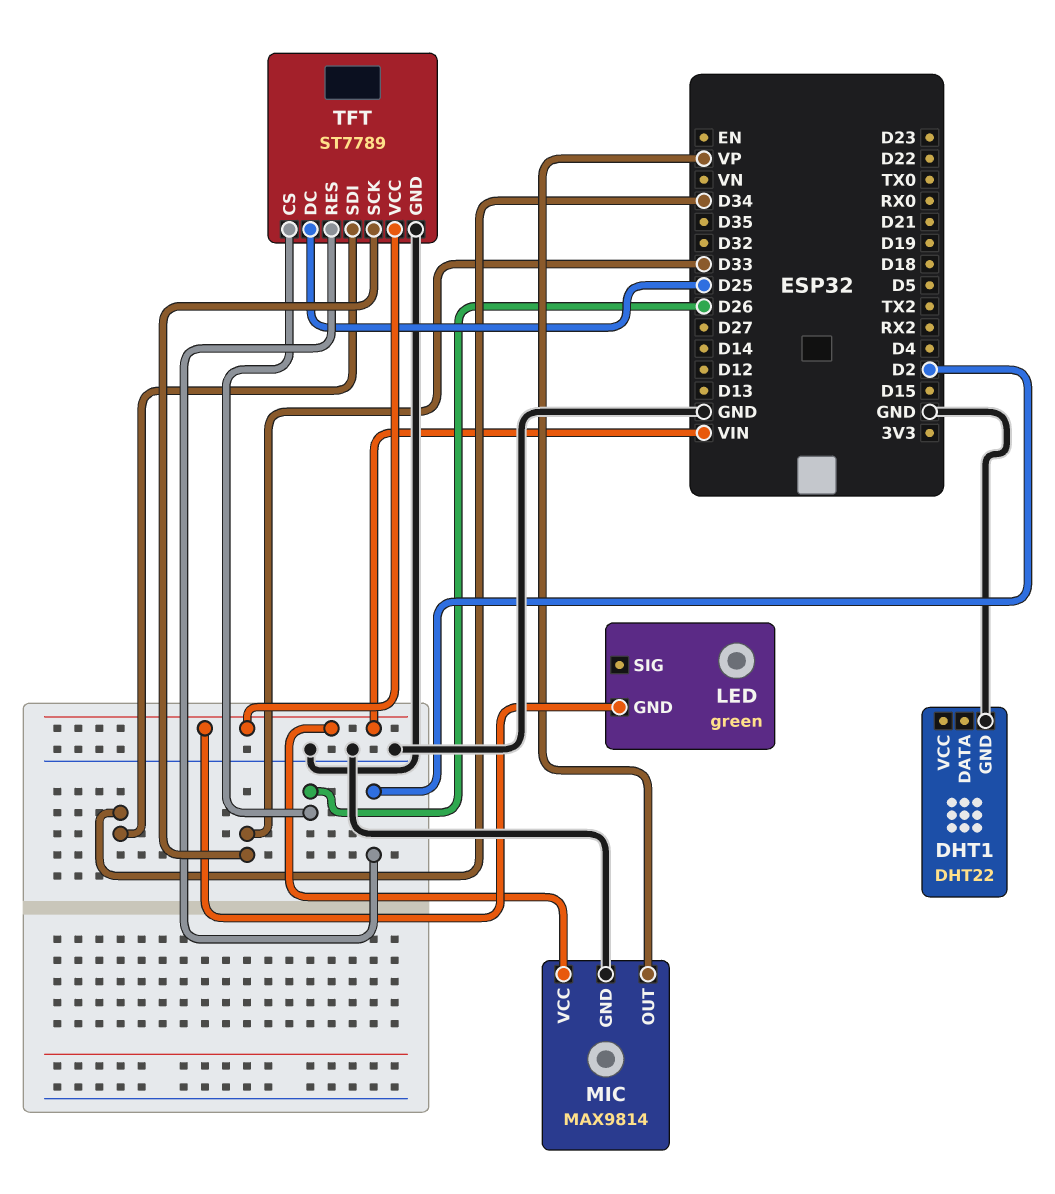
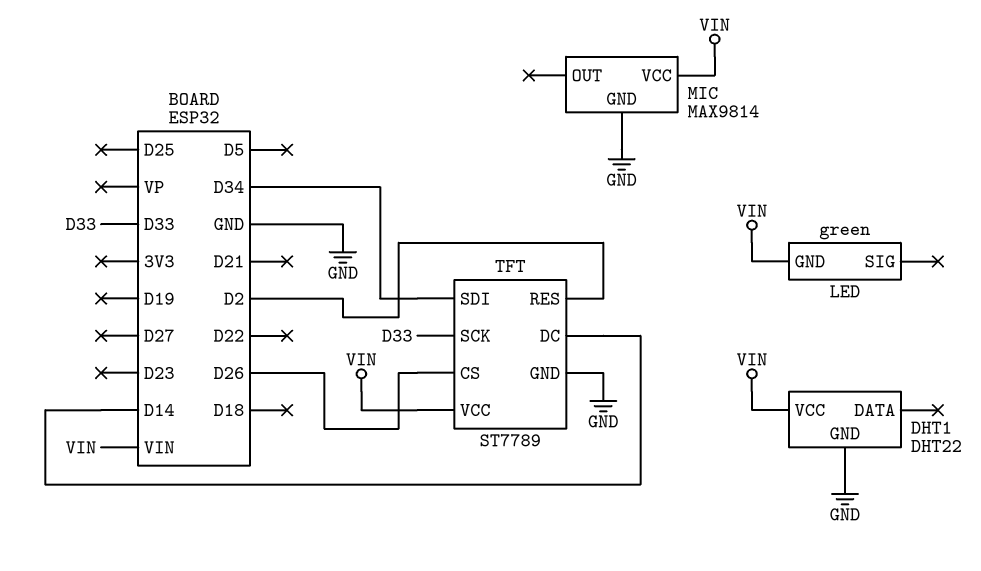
DHT1 pin VCC: none -> VIN
MIC pin OUT: VP -> none
TFT pin DC: D25 -> D14

